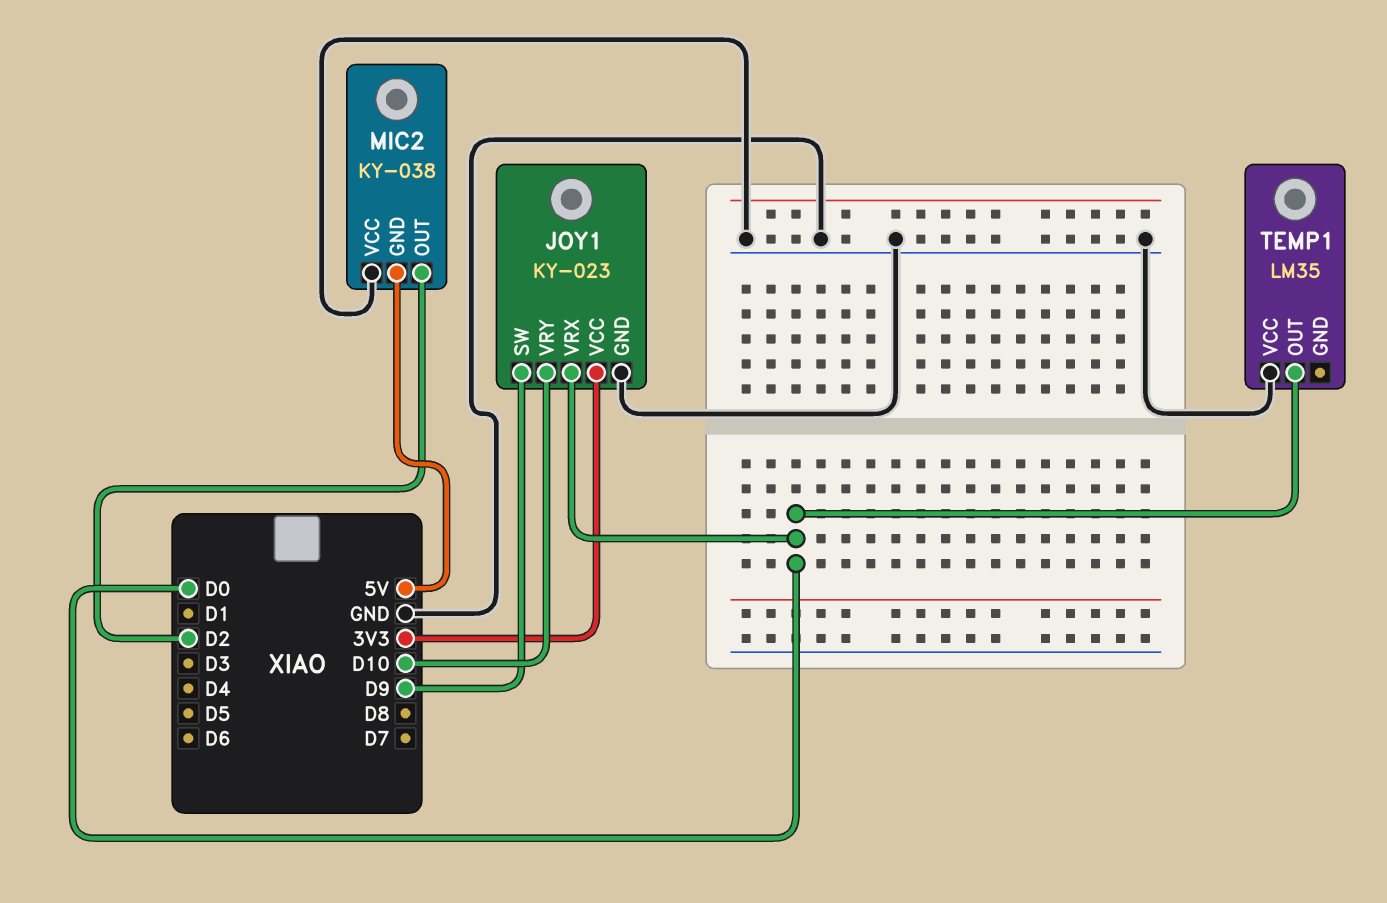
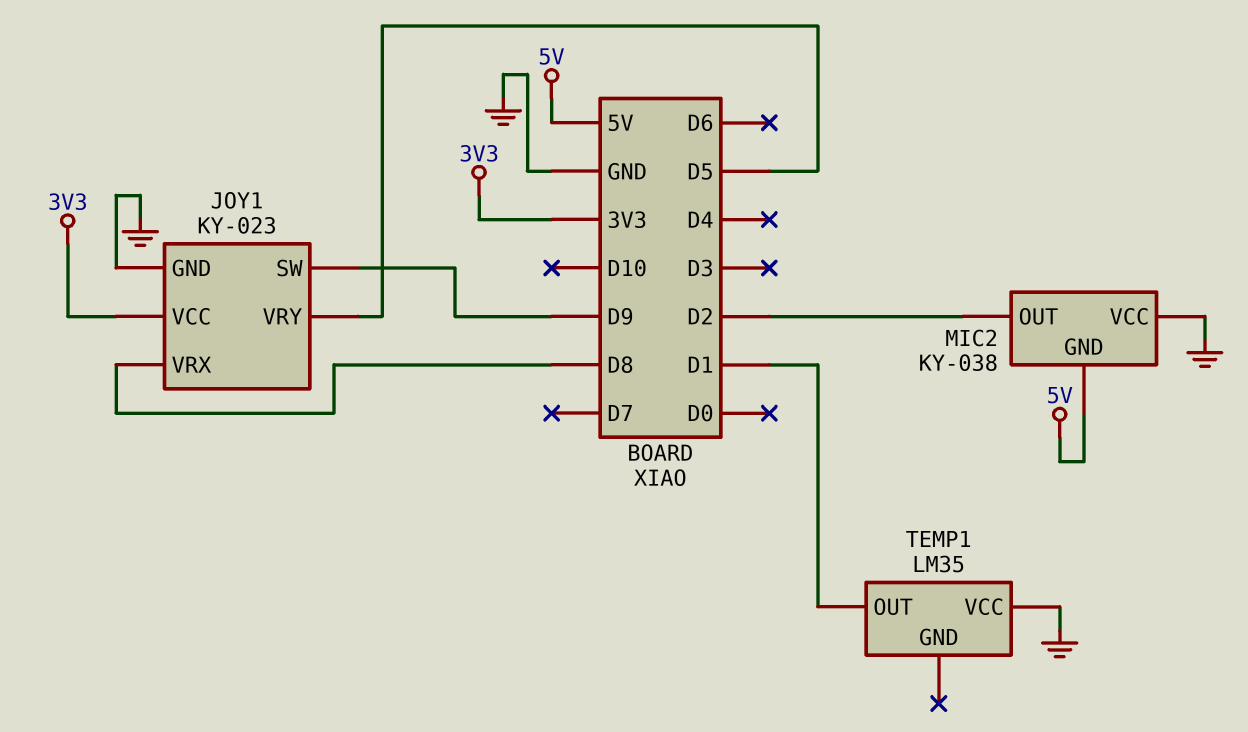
JOY1 pin VRX: D0 -> D8
JOY1 pin VRY: D10 -> D5
TEMP1 pin OUT: D0 -> D1

